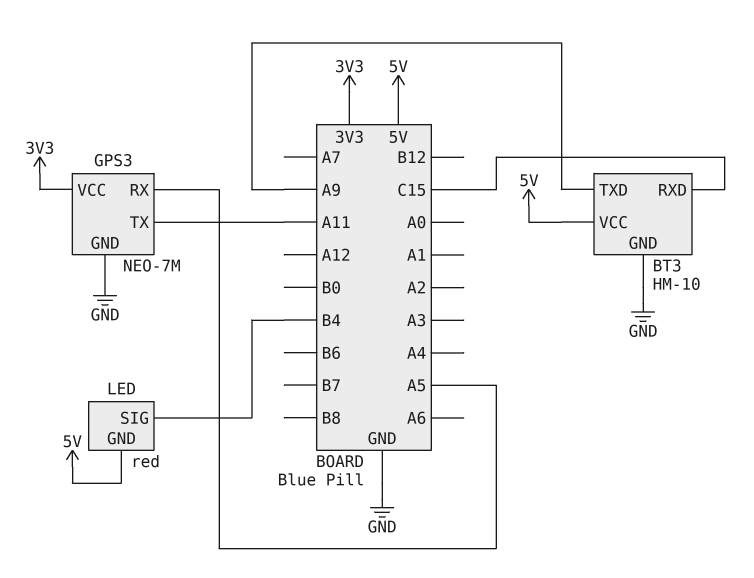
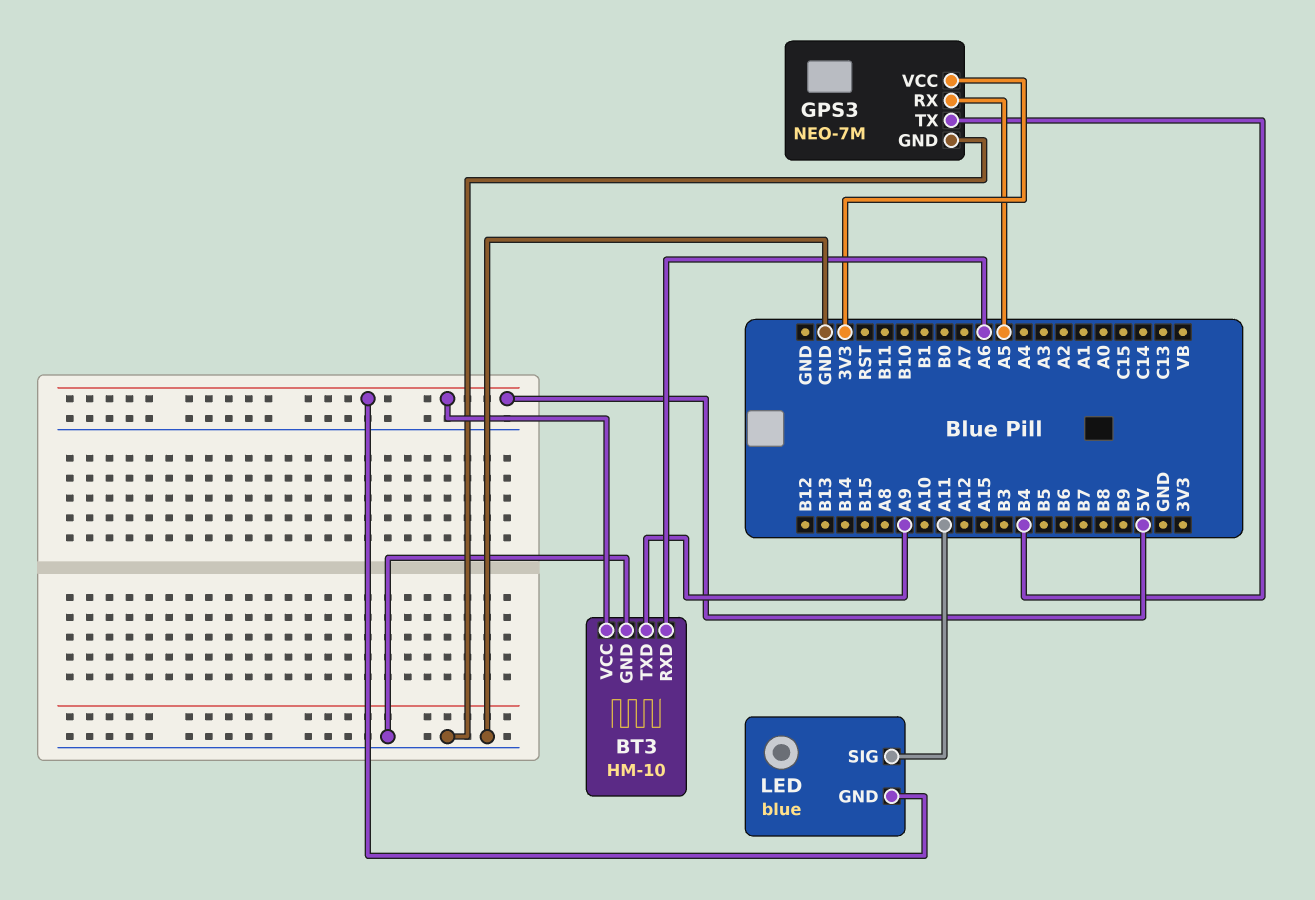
BT3 pin RXD: C15 -> A6
GPS3 pin TX: A11 -> B4
LED: red -> blue
LED pin SIG: B4 -> A11

